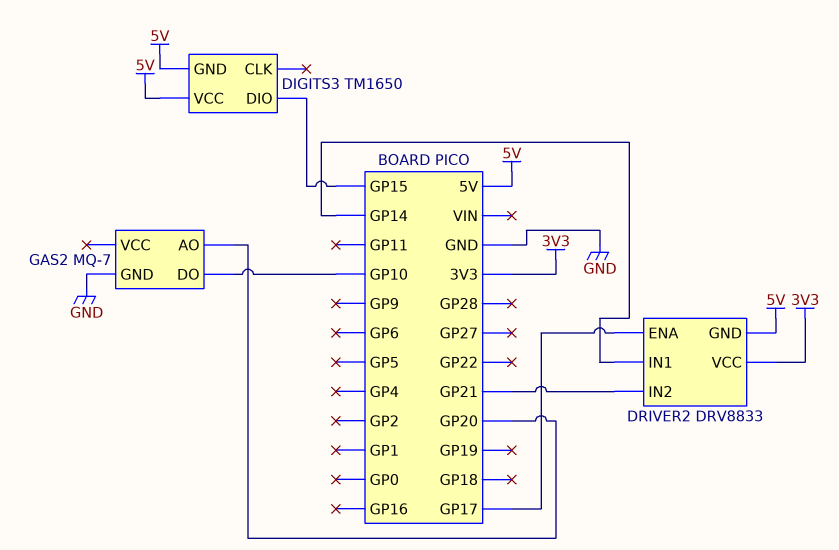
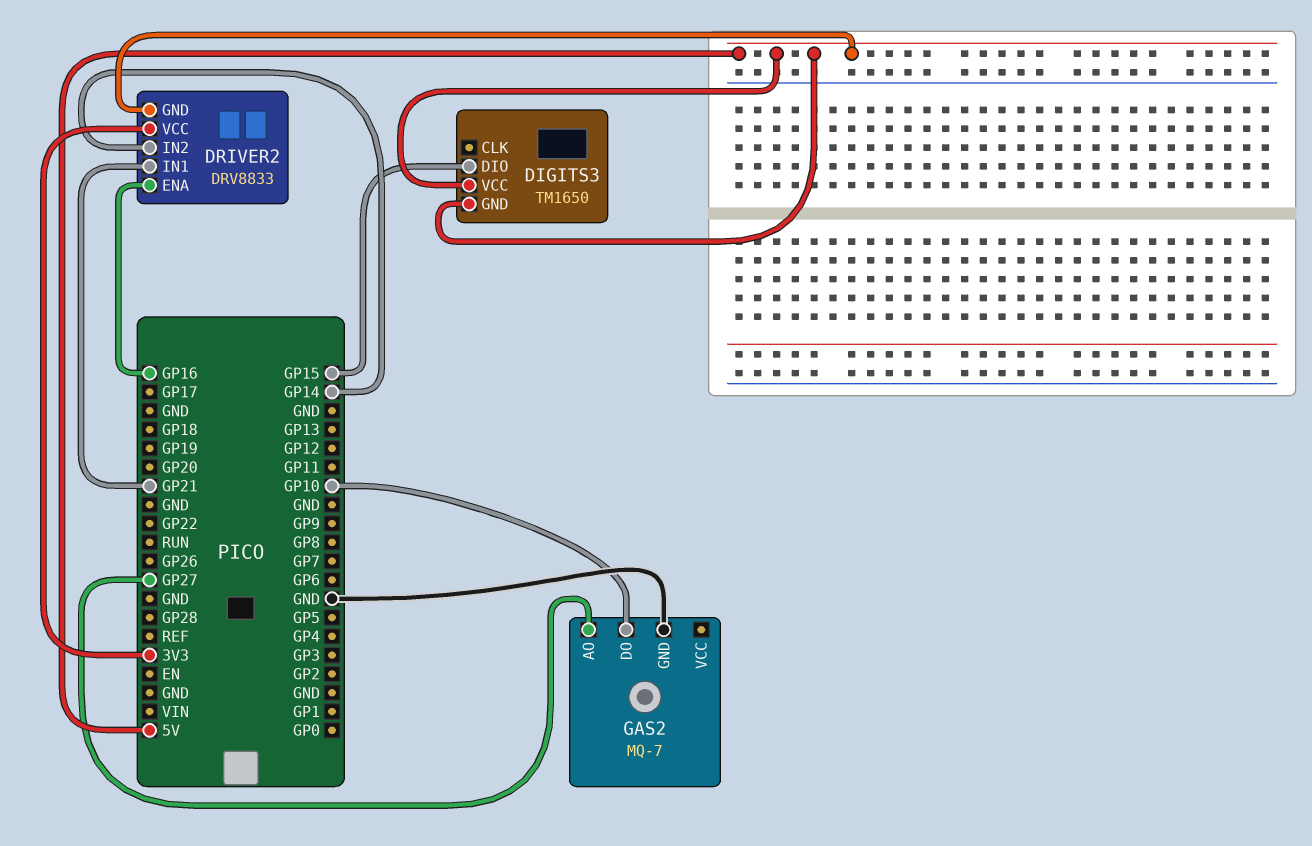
DRIVER2 pin ENA: GP17 -> GP16
DRIVER2 pin IN1: GP14 -> GP21
DRIVER2 pin IN2: GP21 -> GP14
GAS2 pin AO: GP20 -> GP27

